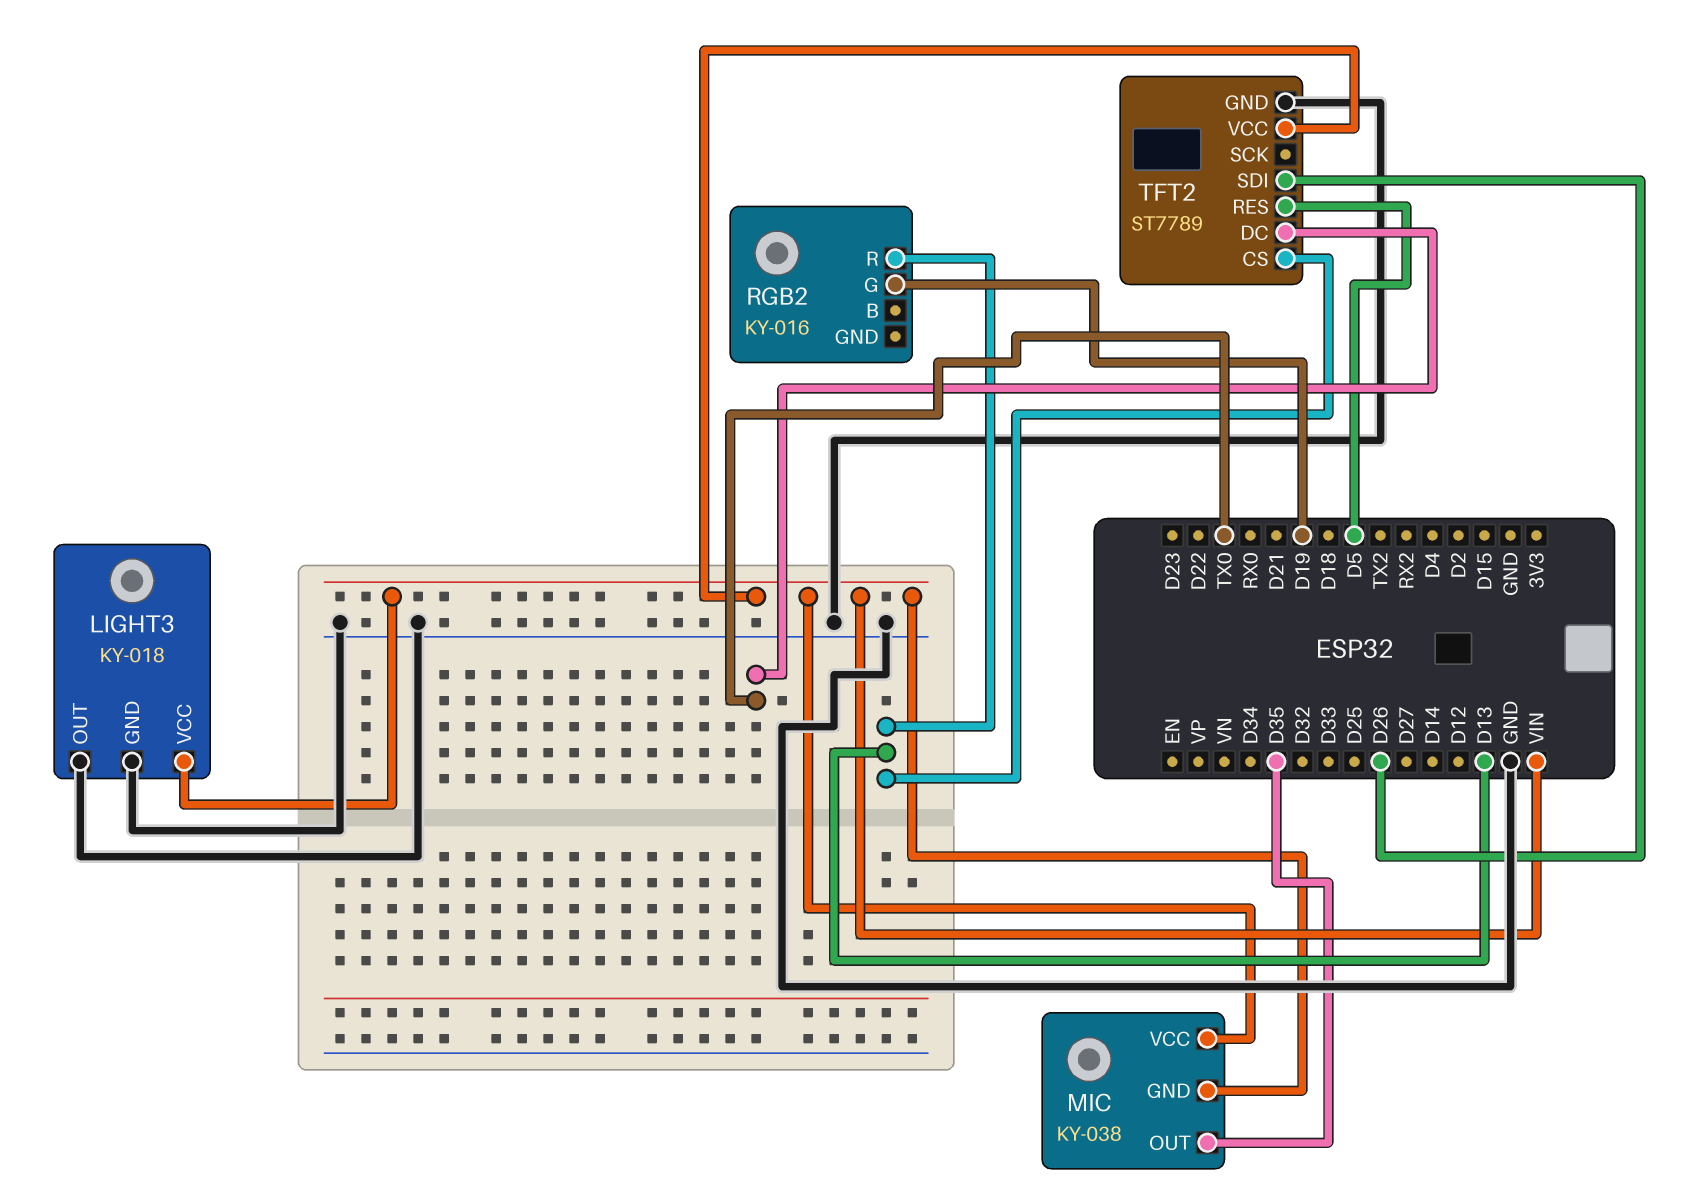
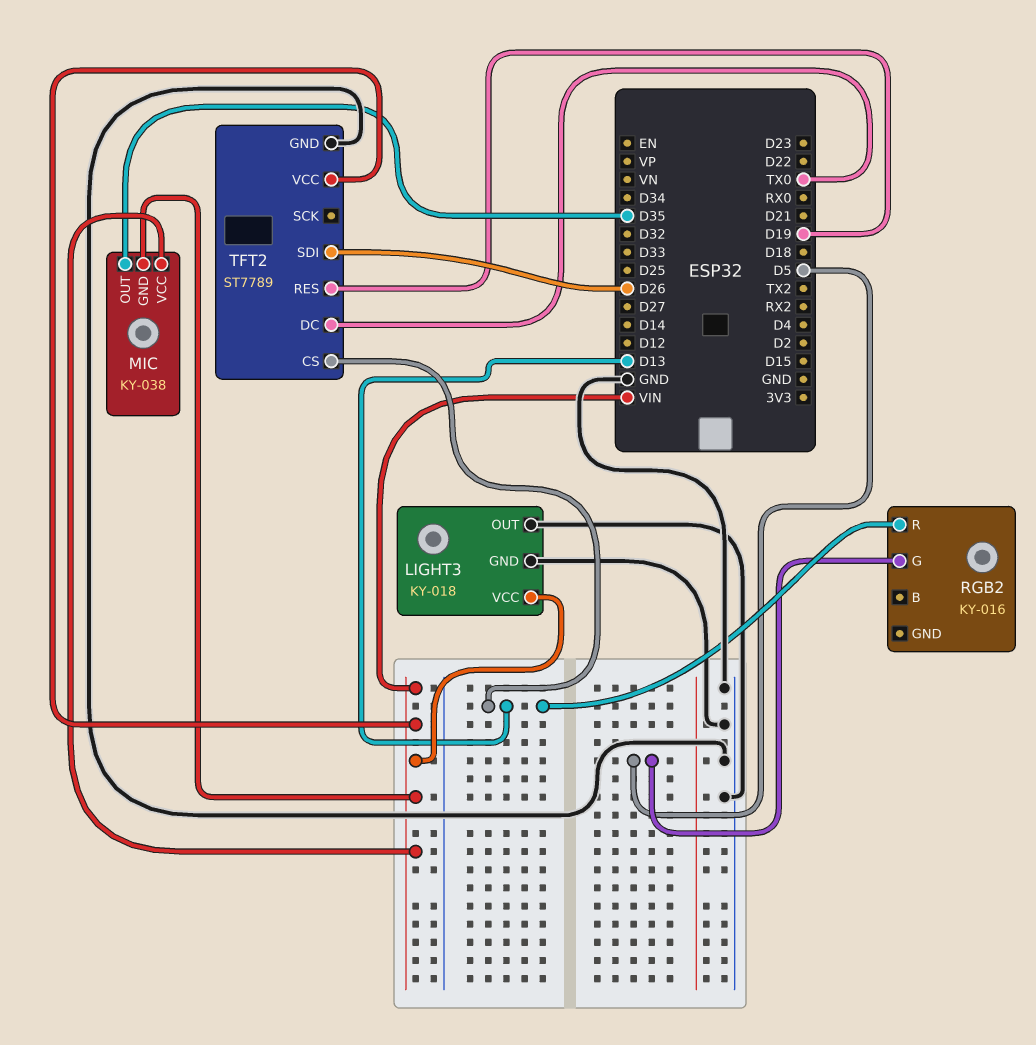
RGB2 pin G: D19 -> D5
TFT2 pin RES: D5 -> D19

